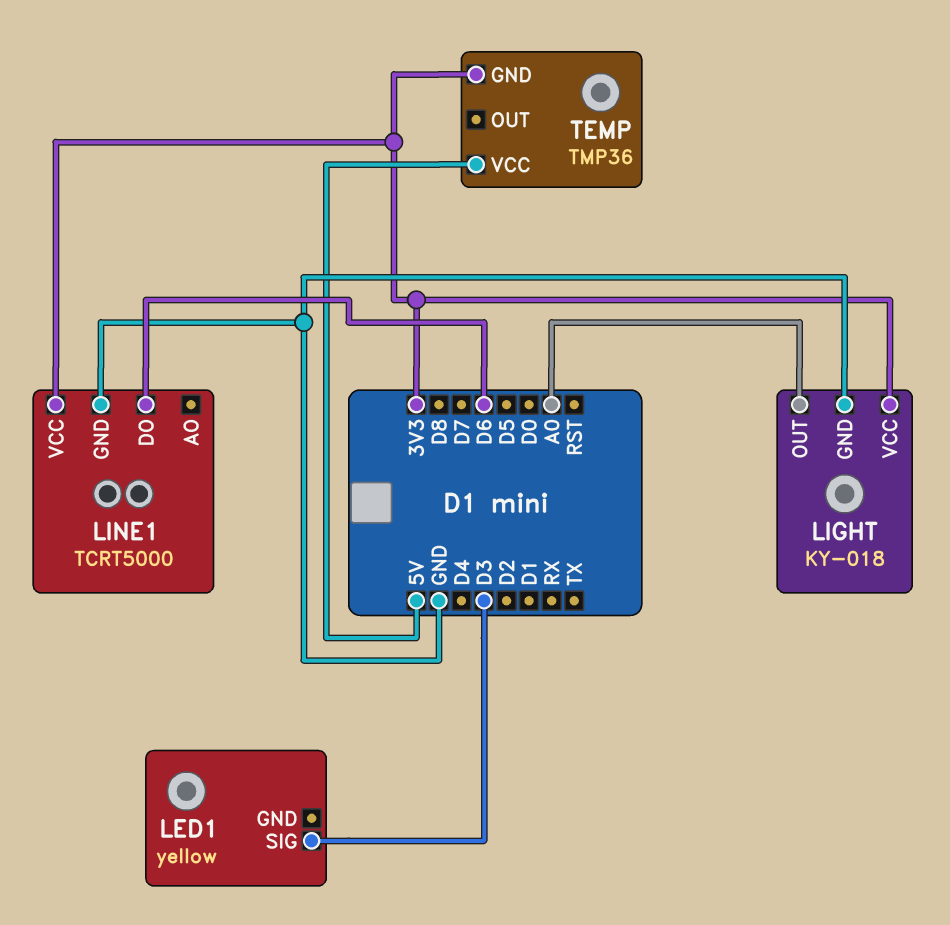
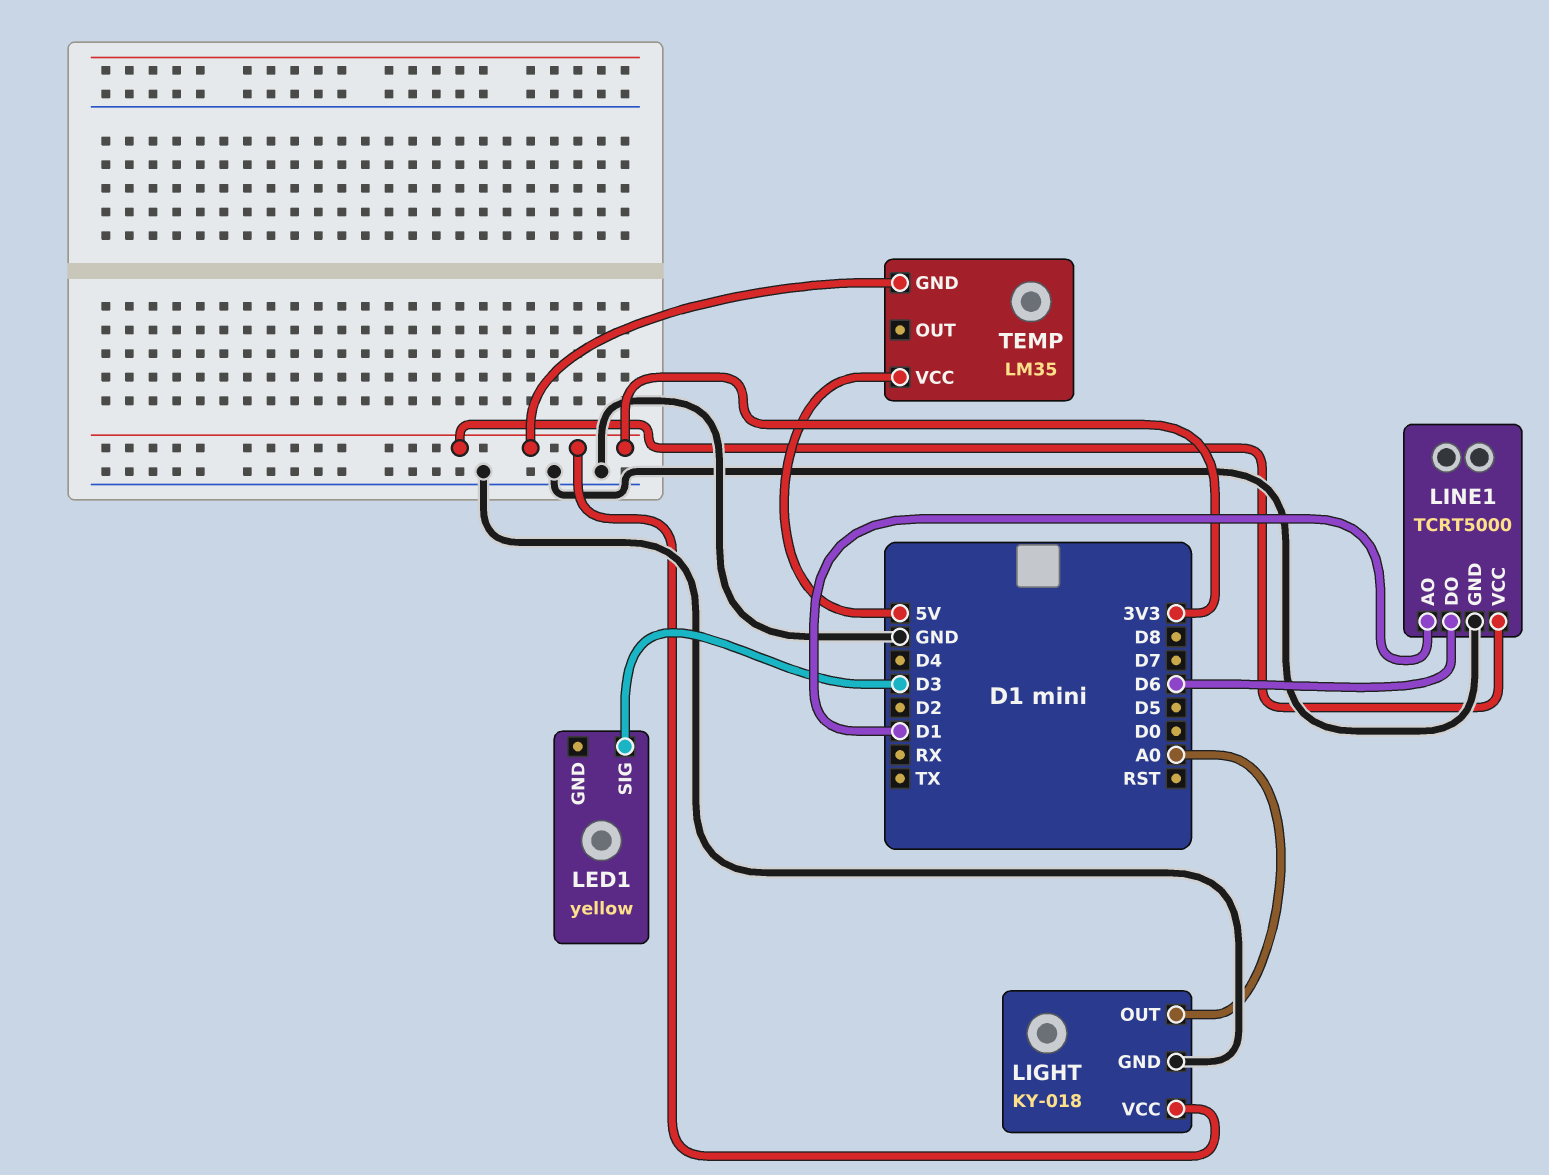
LINE1 pin AO: none -> D1
TEMP: TMP36 -> LM35

